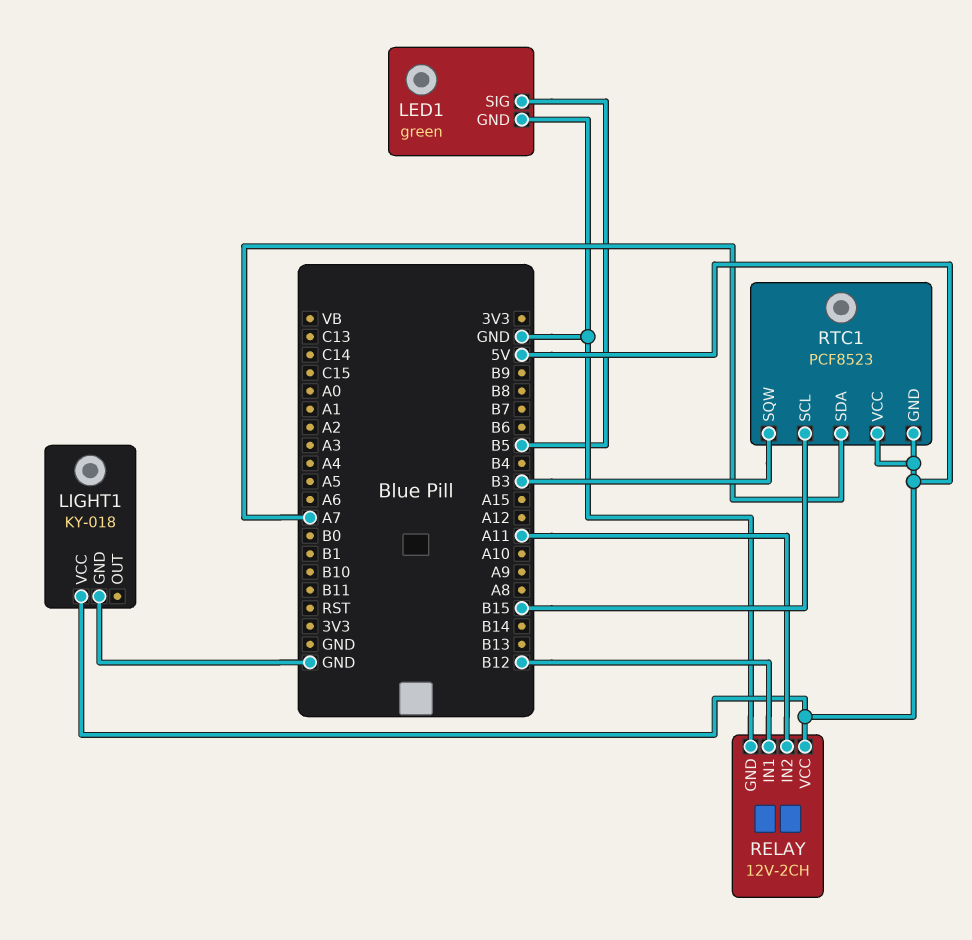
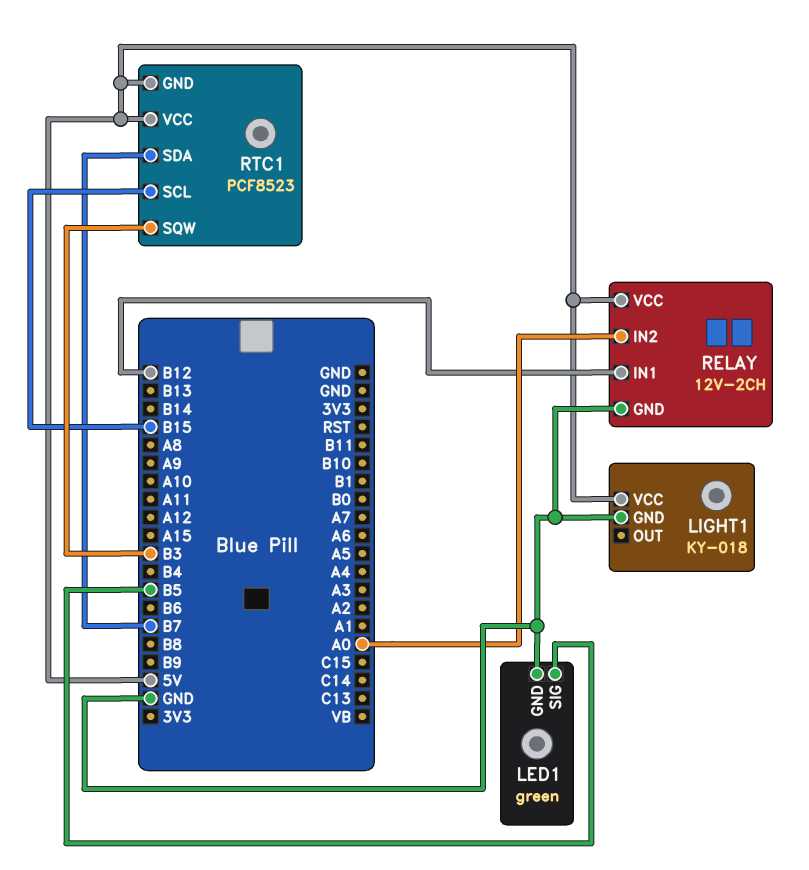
RELAY pin IN2: A11 -> A0
RTC1 pin SDA: A7 -> B7

